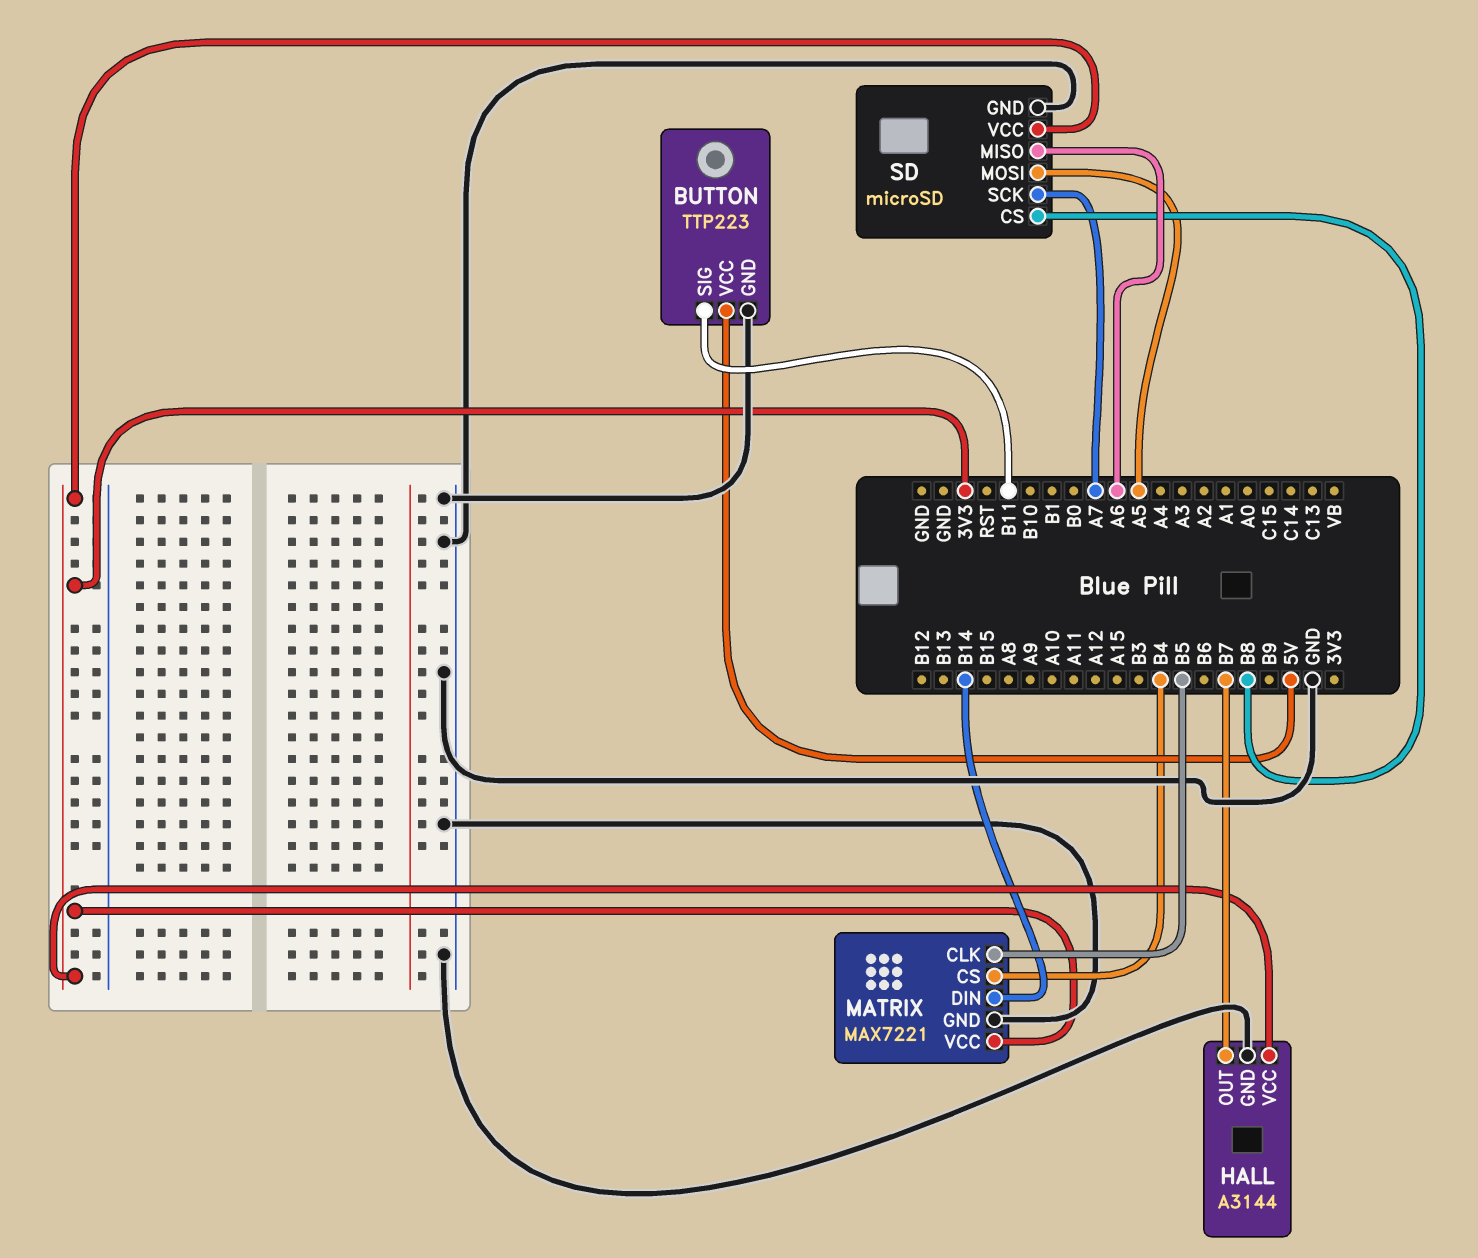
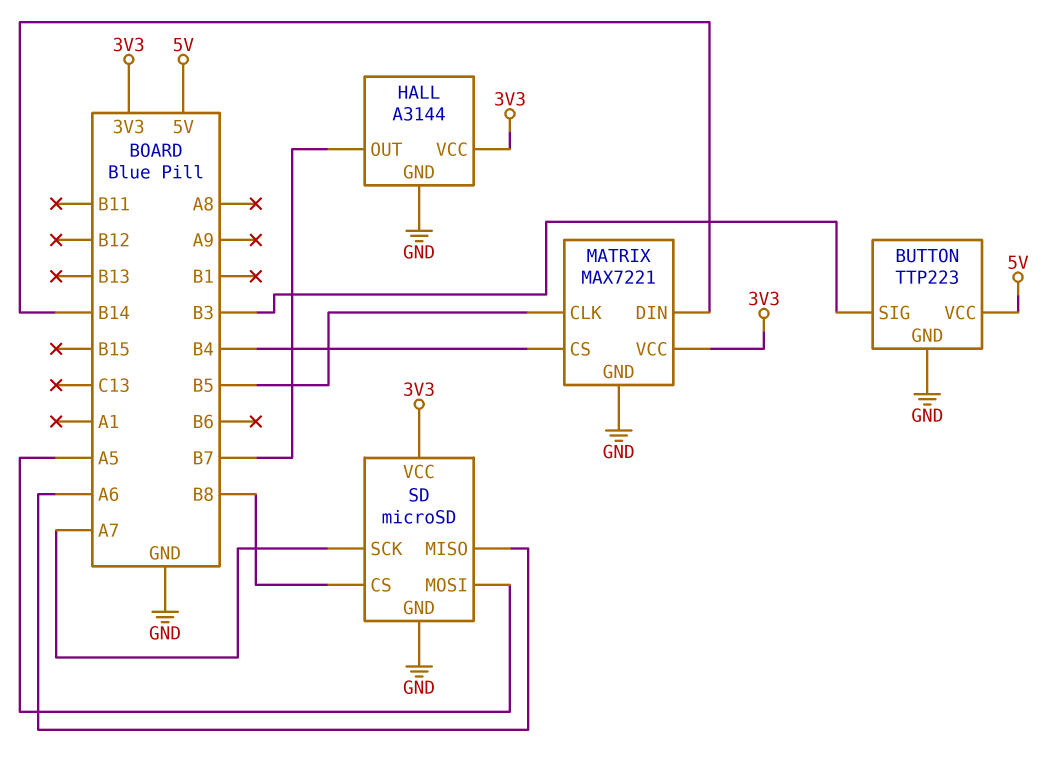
BUTTON pin SIG: B11 -> B3

